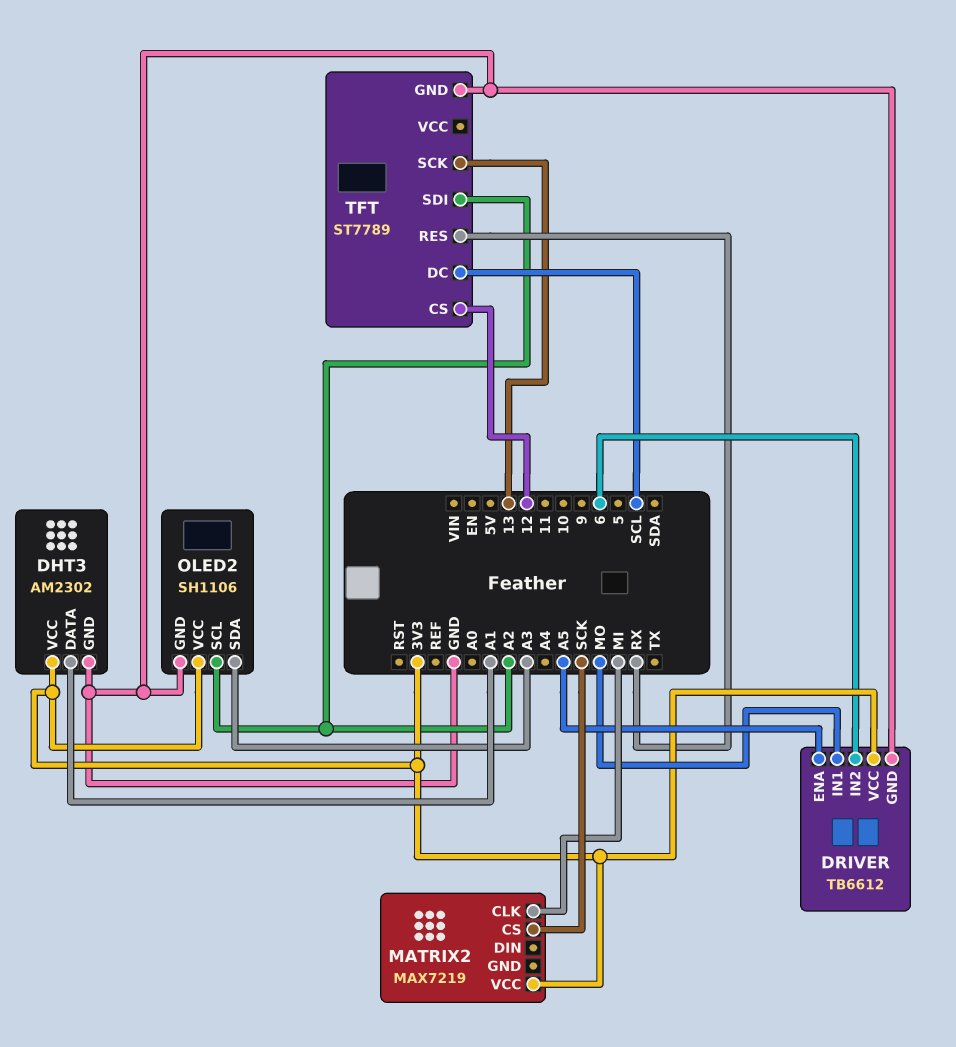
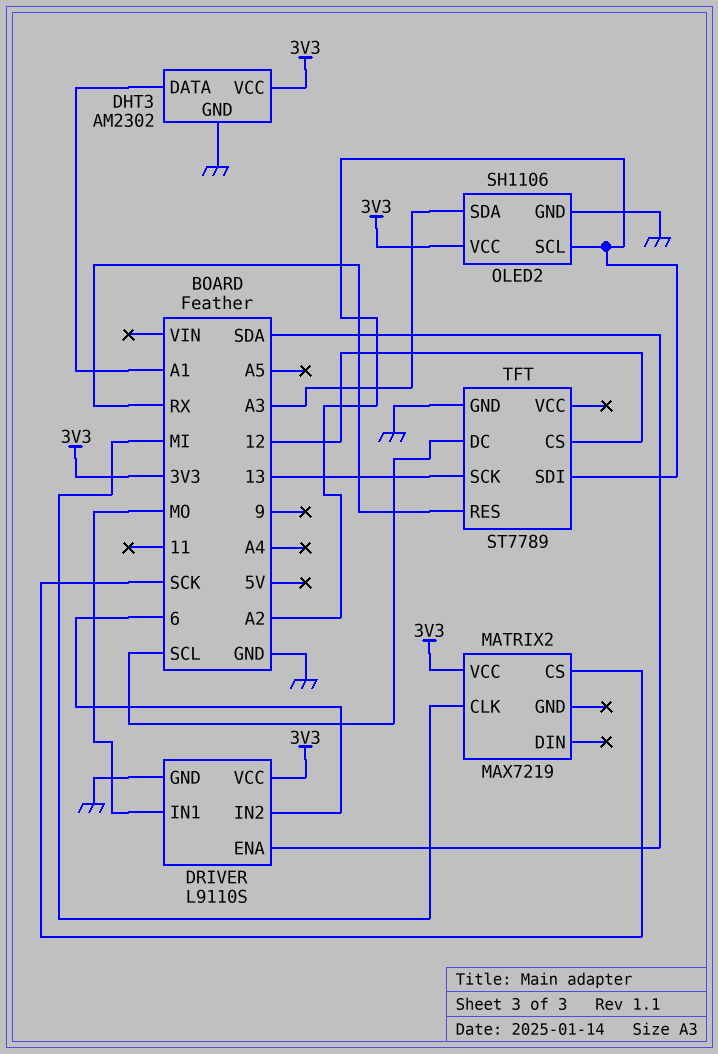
DRIVER: TB6612 -> L9110S
DRIVER pin ENA: A5 -> SDA

